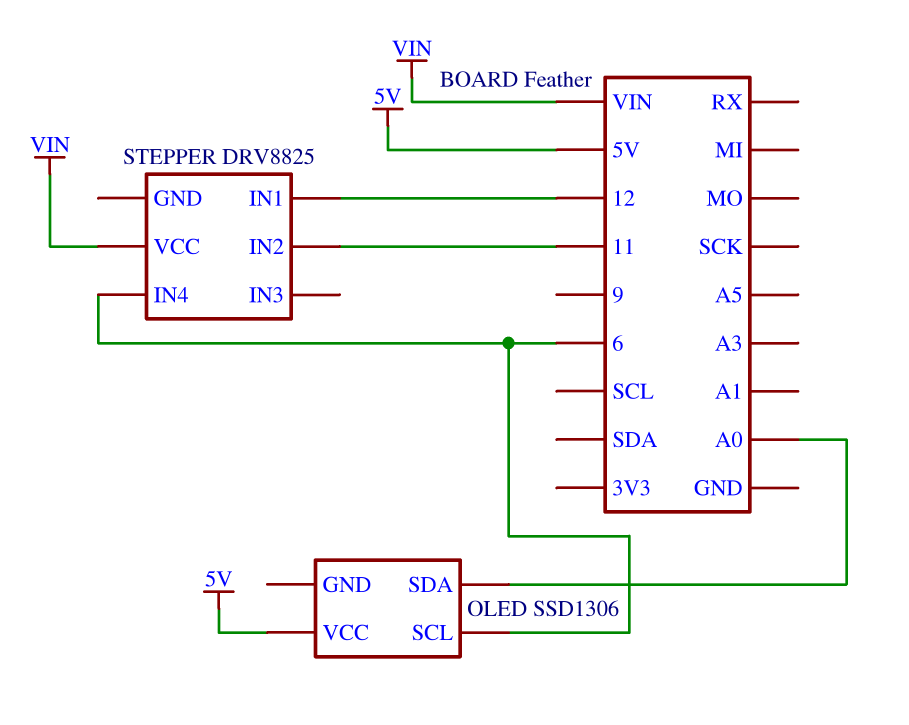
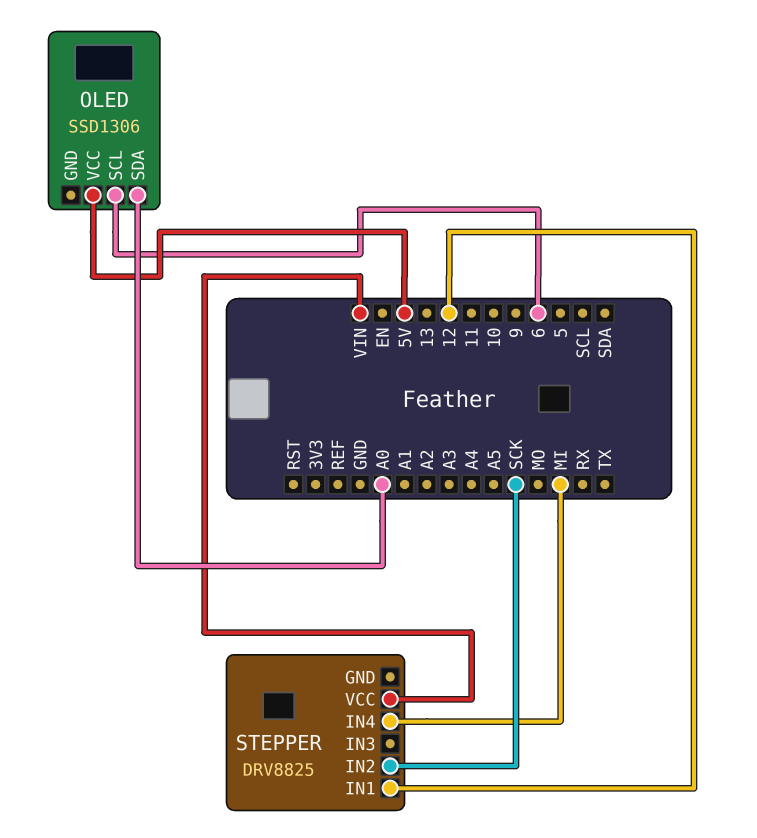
STEPPER pin IN2: 11 -> SCK
STEPPER pin IN4: 6 -> MI

